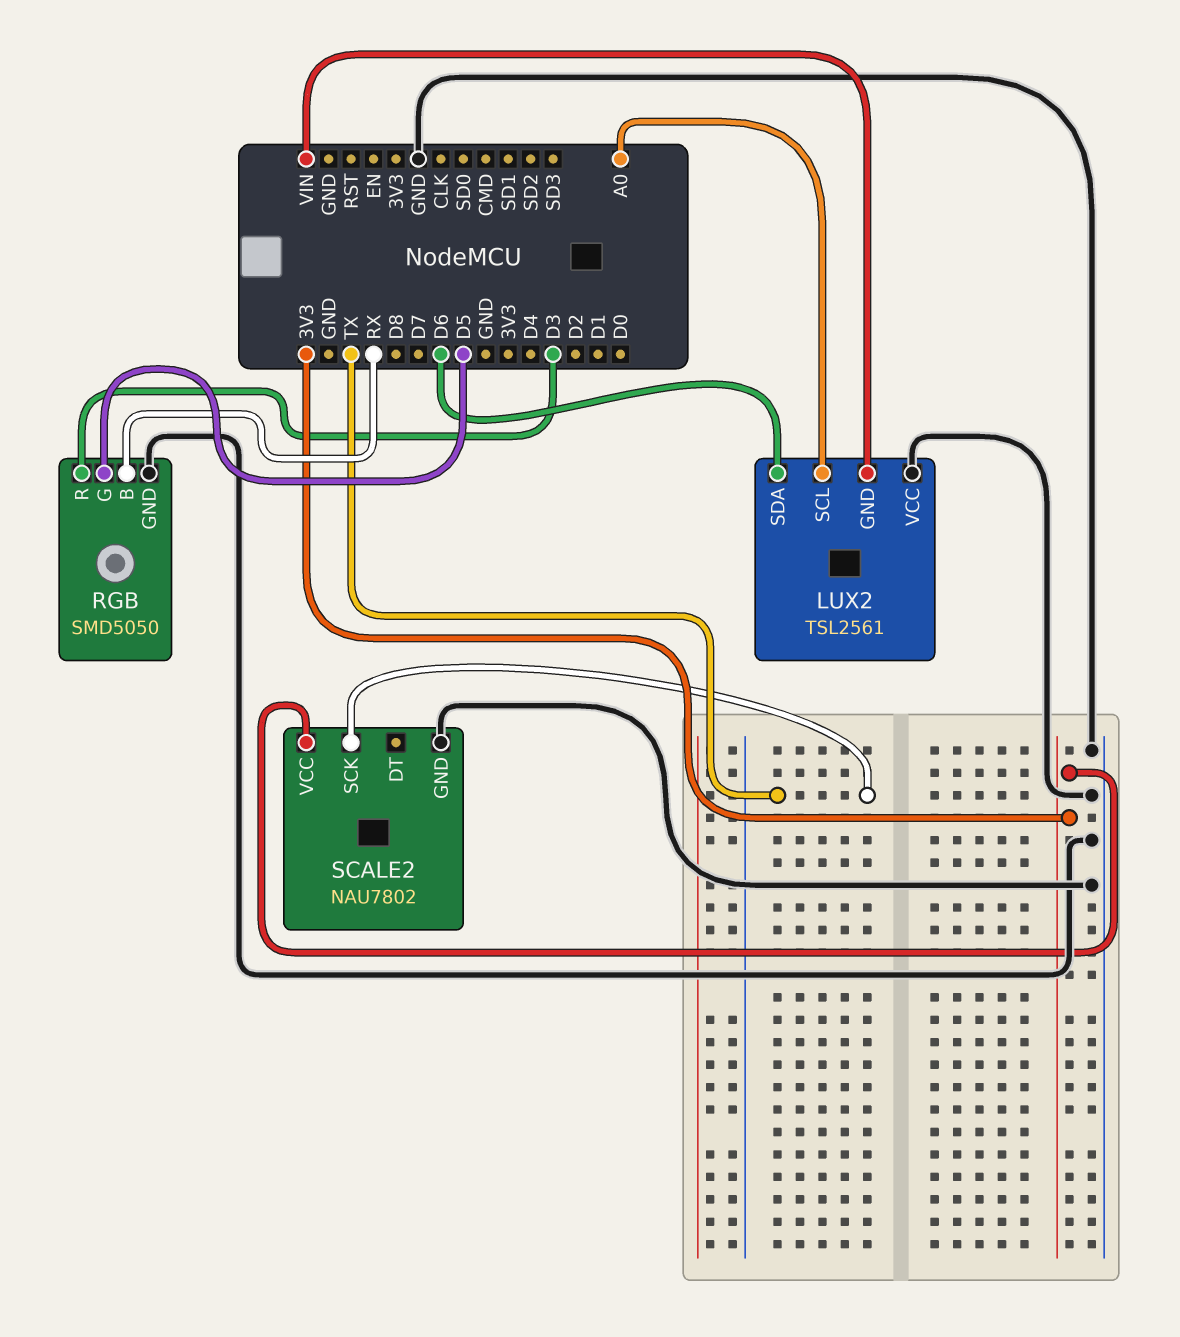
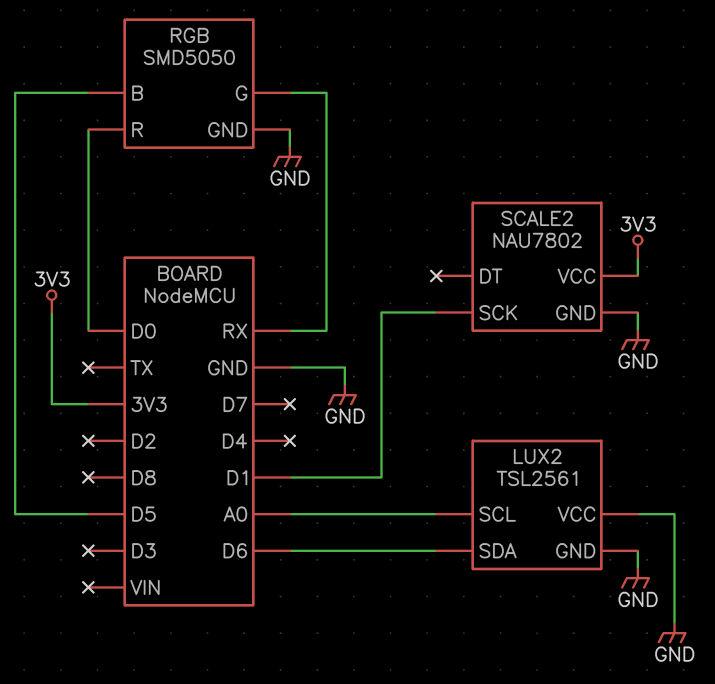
LUX2 pin GND: VIN -> GND
RGB pin B: RX -> D5
RGB pin G: D5 -> RX
RGB pin R: D3 -> D0
SCALE2 pin SCK: TX -> D1

